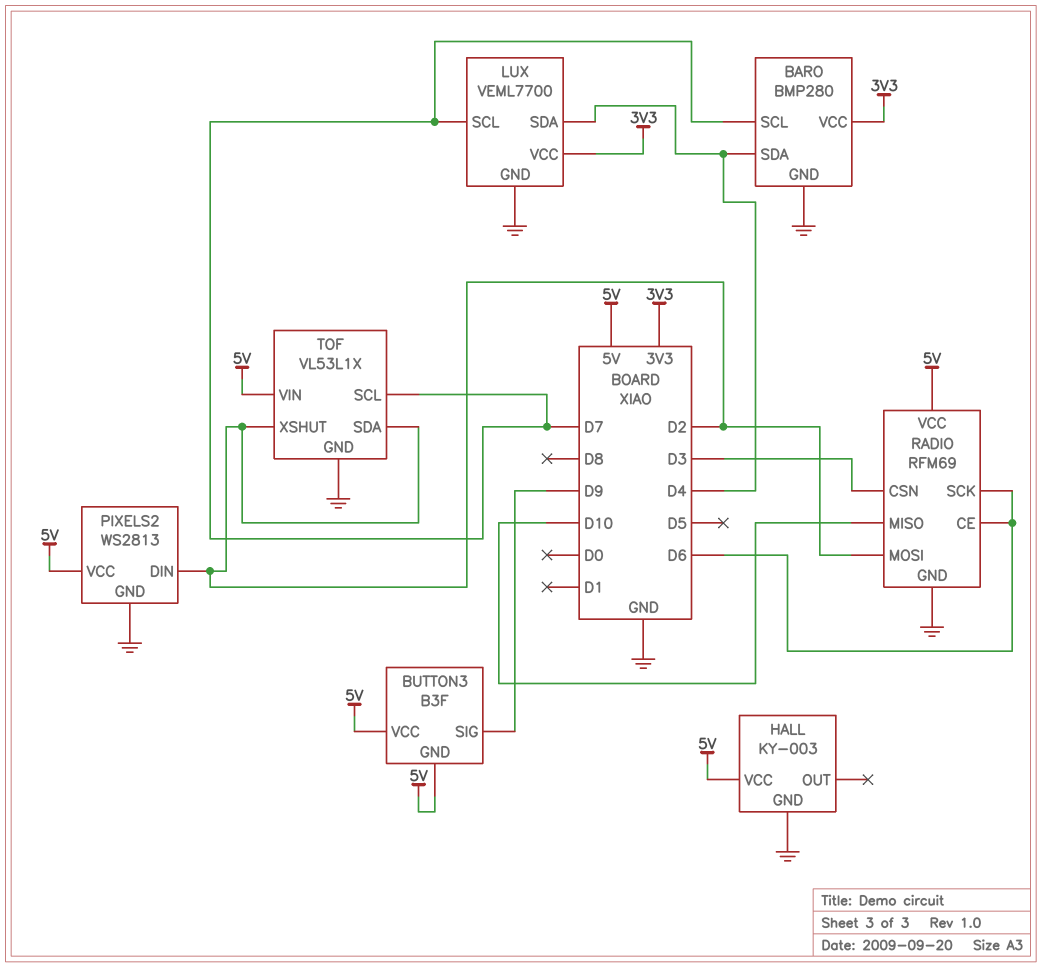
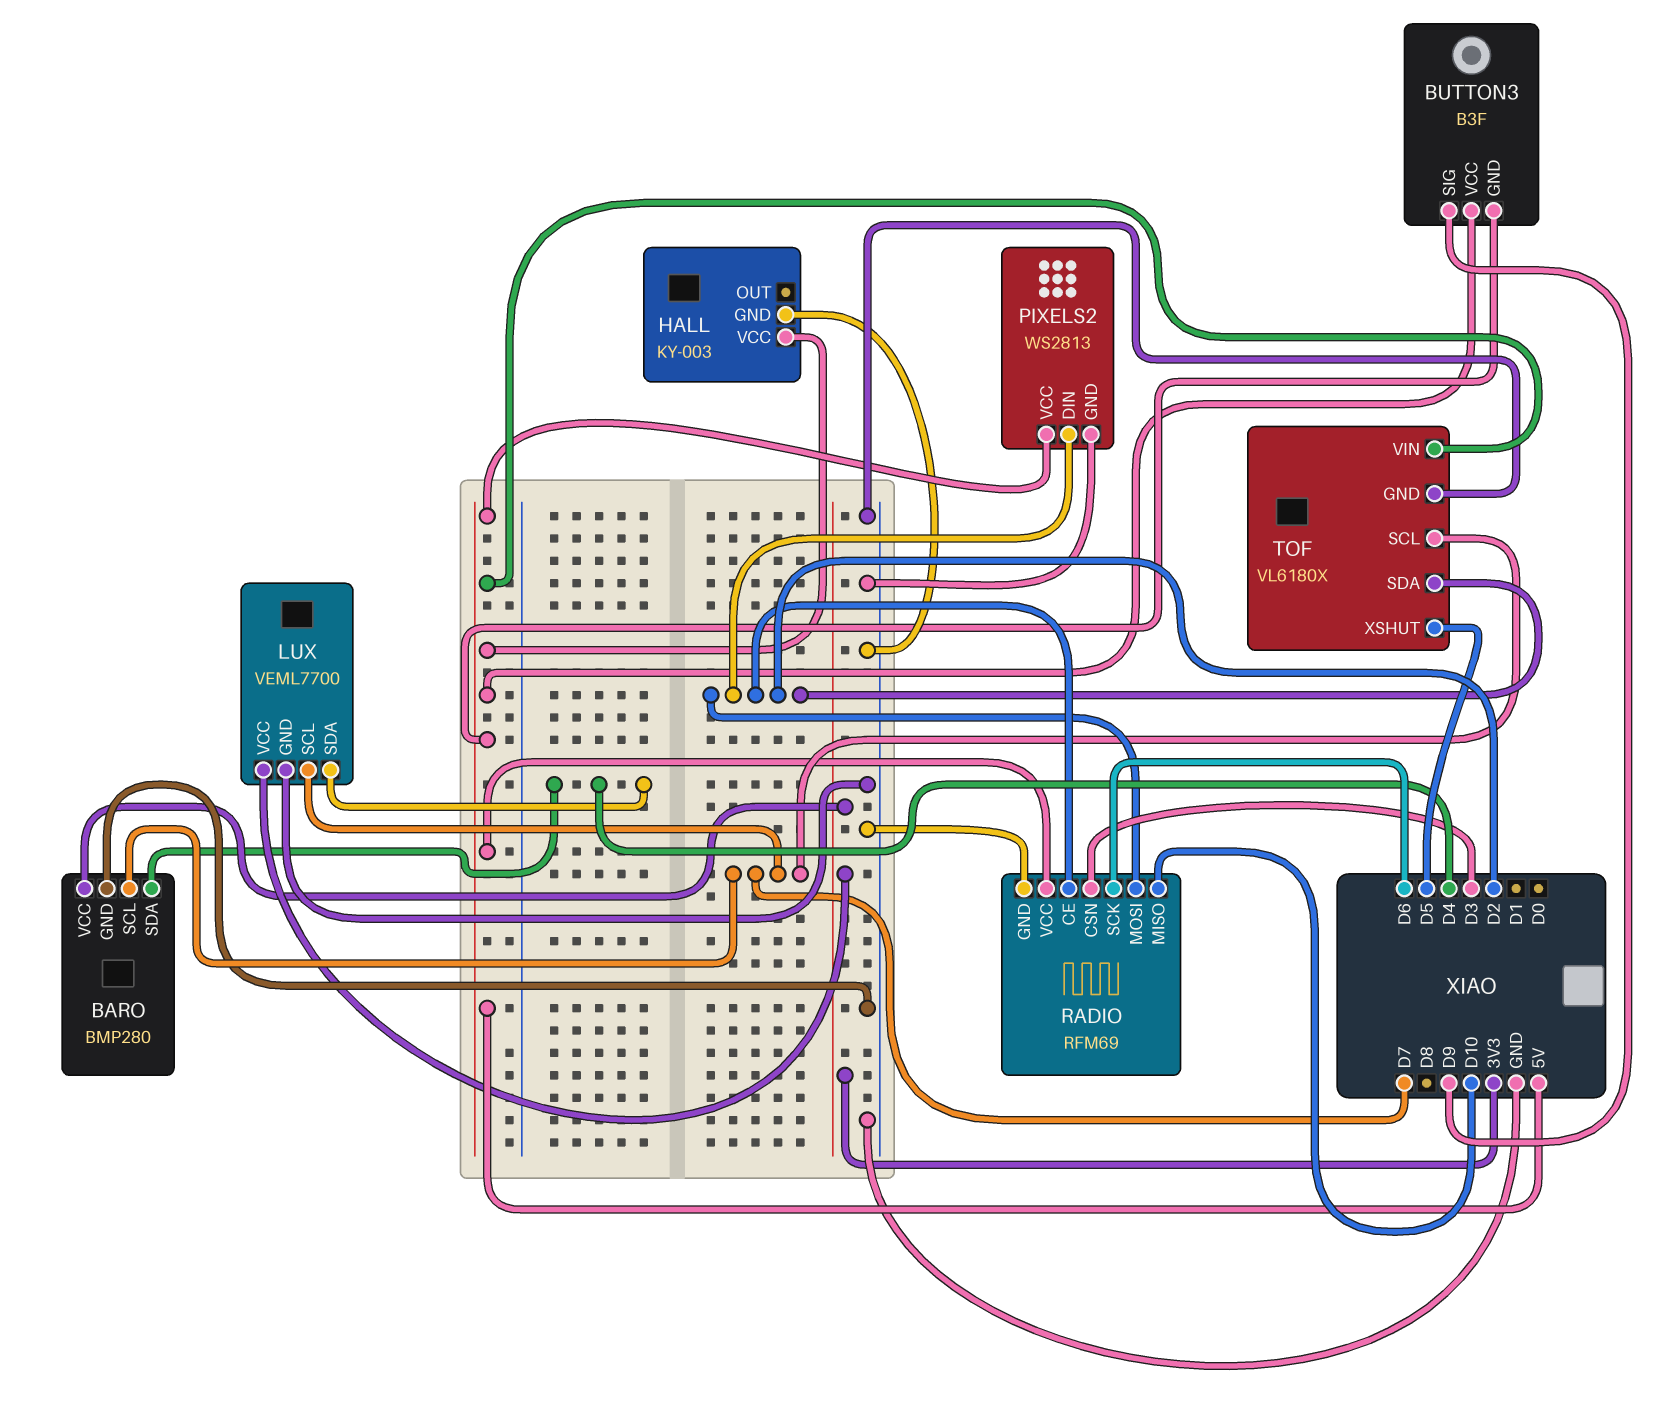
RADIO pin CE: D6 -> D2
TOF: VL53L1X -> VL6180X
TOF pin XSHUT: D2 -> D5

